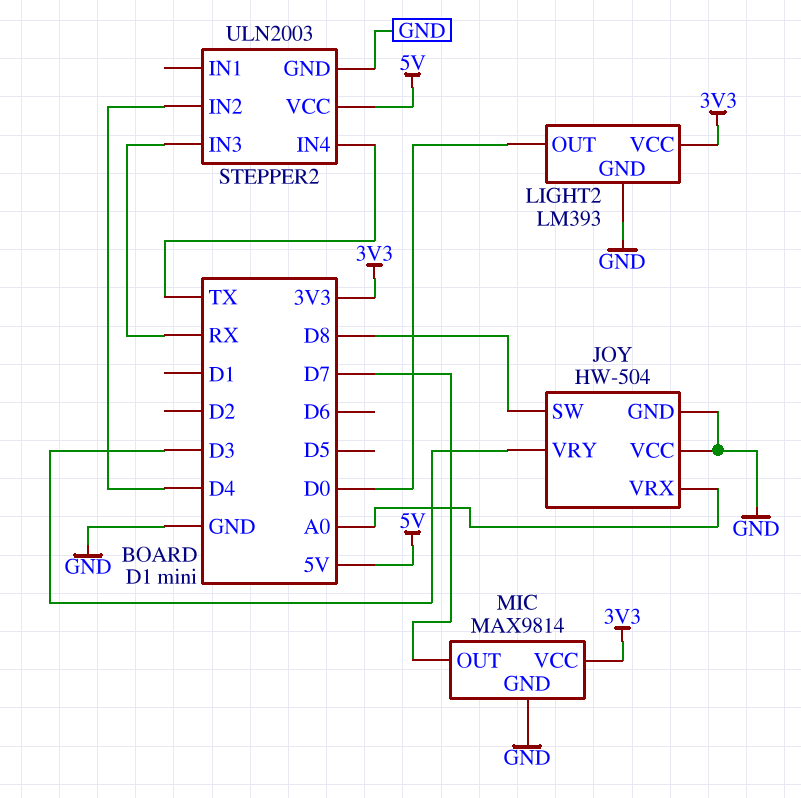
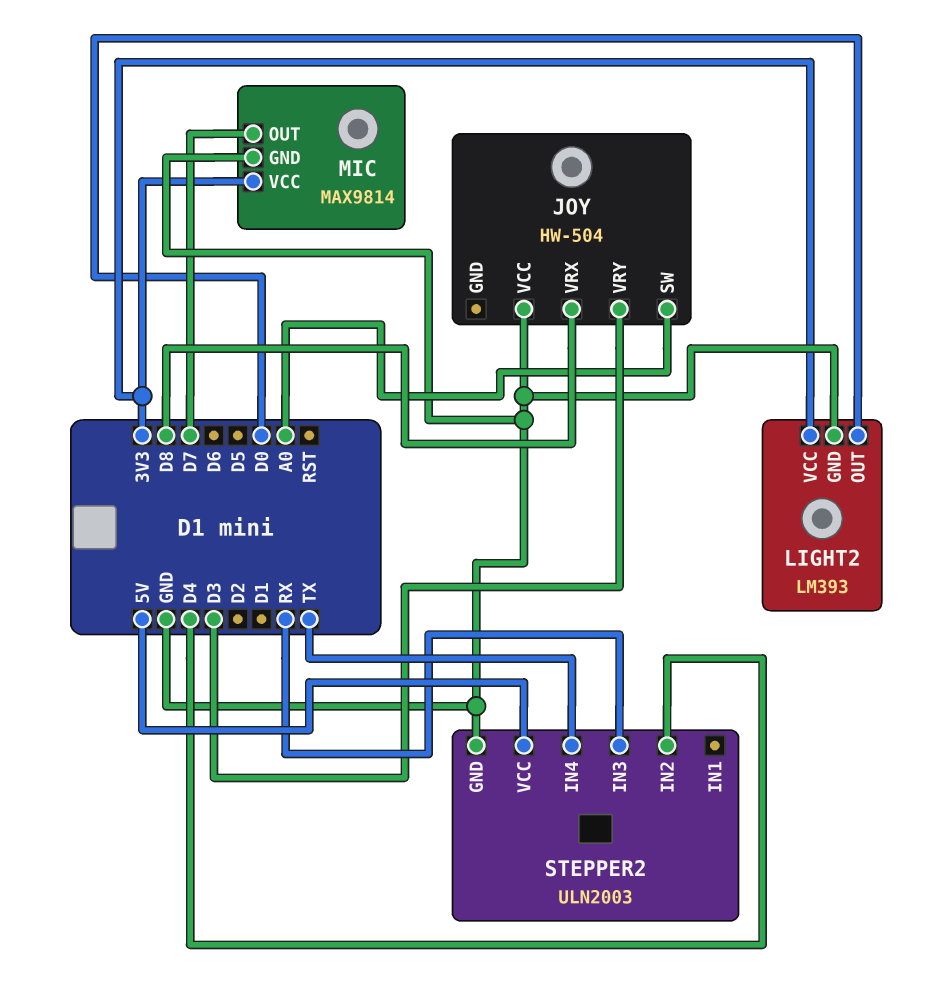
JOY pin GND: GND -> none
JOY pin SW: D8 -> A0
JOY pin VRX: A0 -> D8

